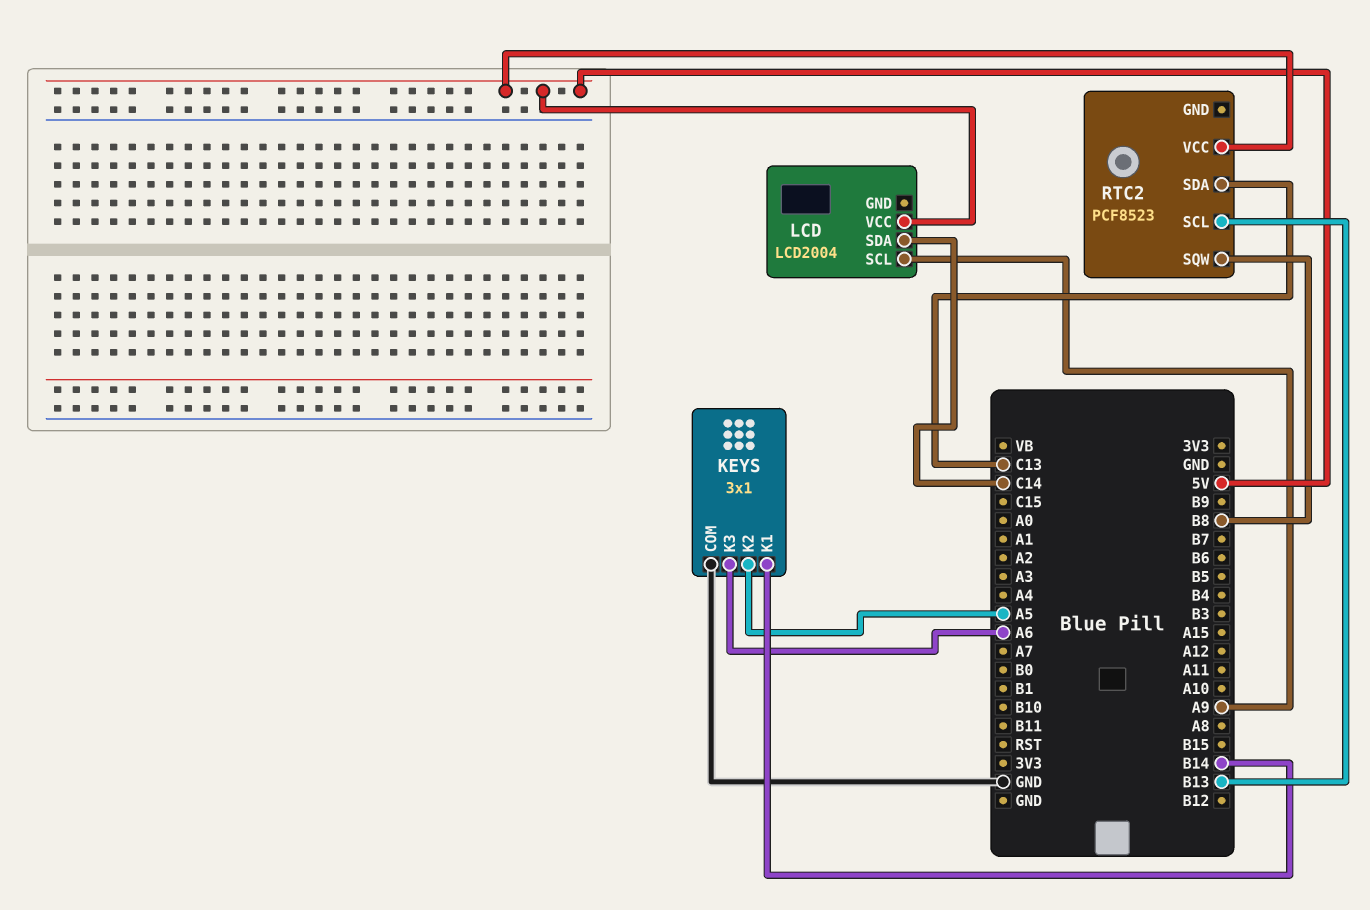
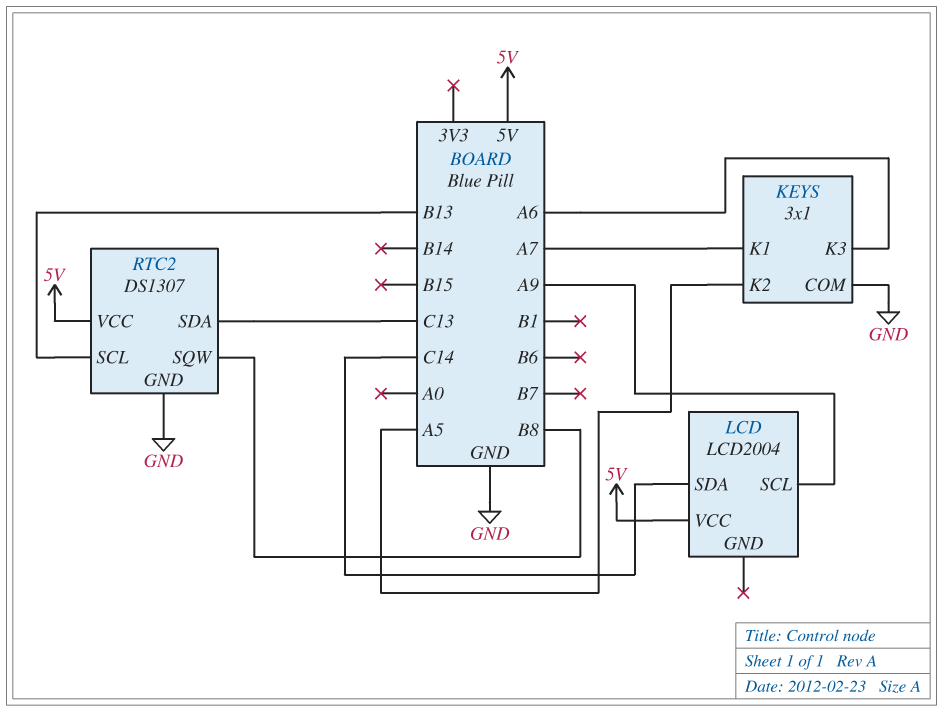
KEYS pin K1: B14 -> A7
RTC2: PCF8523 -> DS1307
RTC2 pin GND: none -> GND

